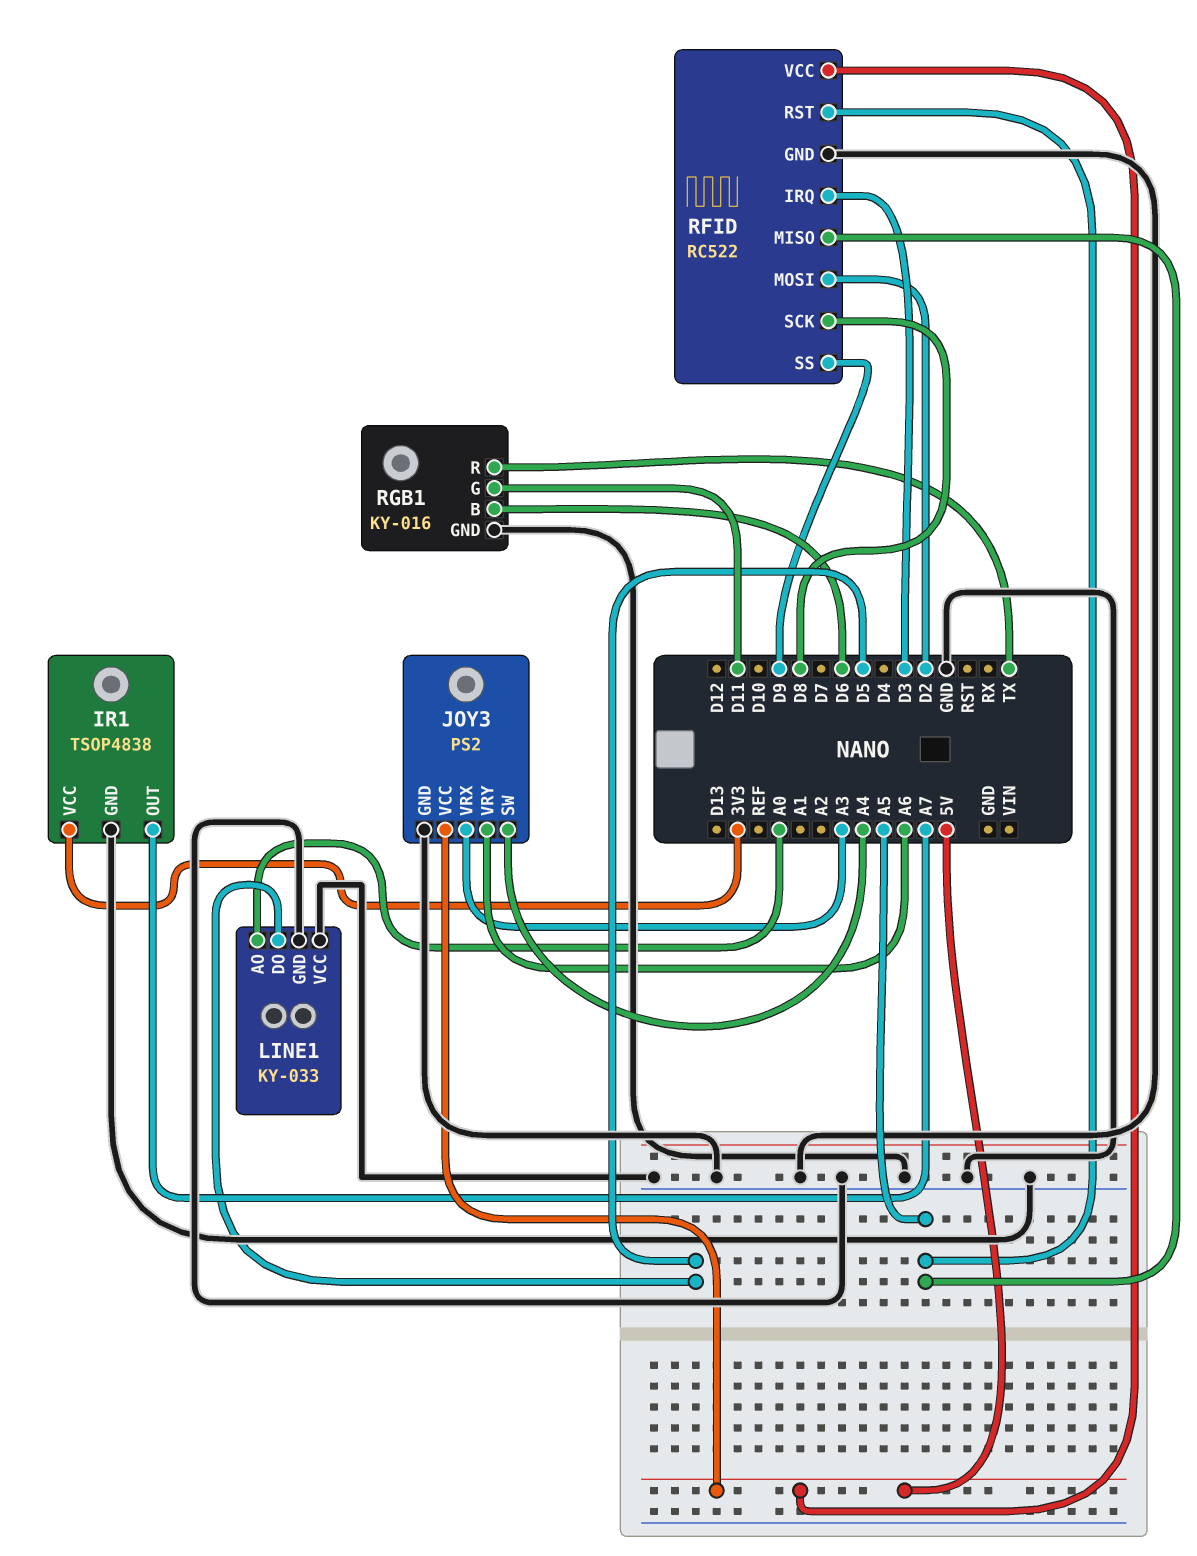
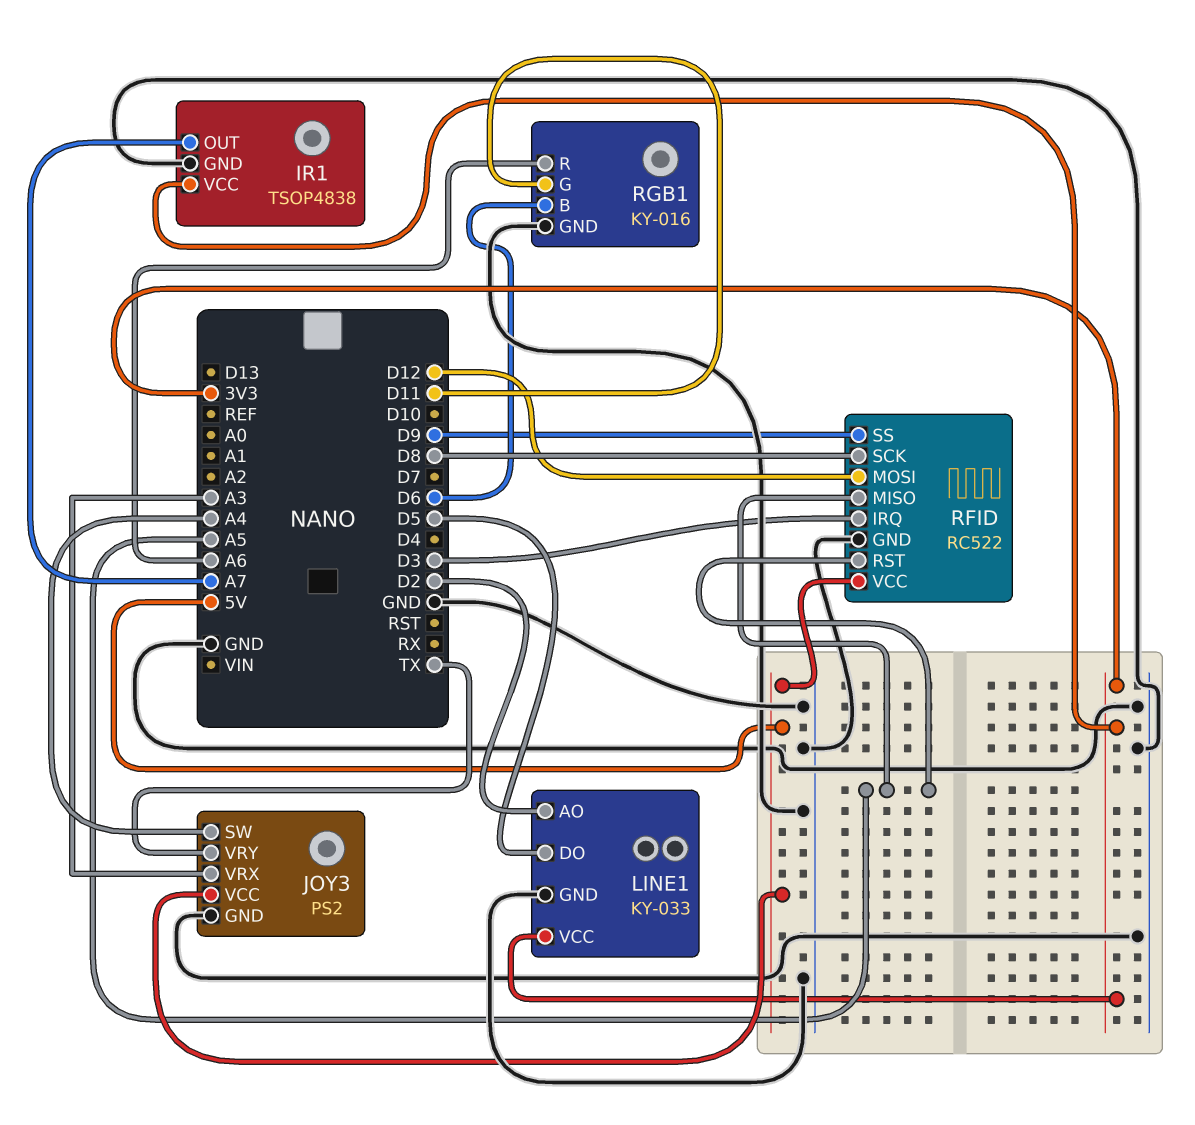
JOY3 pin VRY: A6 -> TX
LINE1 pin AO: A0 -> D2
LINE1 pin VCC: GND -> 3V3
RFID pin MOSI: D2 -> D12
RGB1 pin R: TX -> A6

